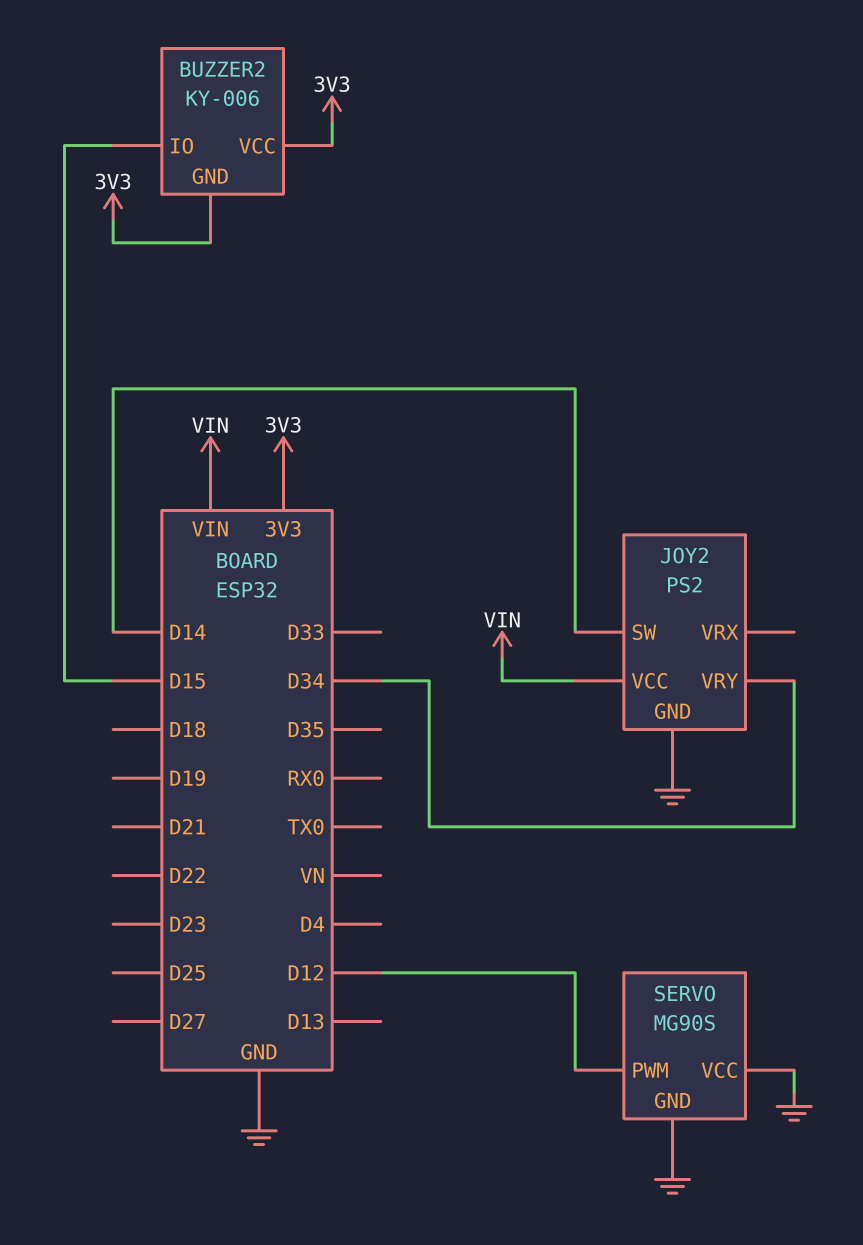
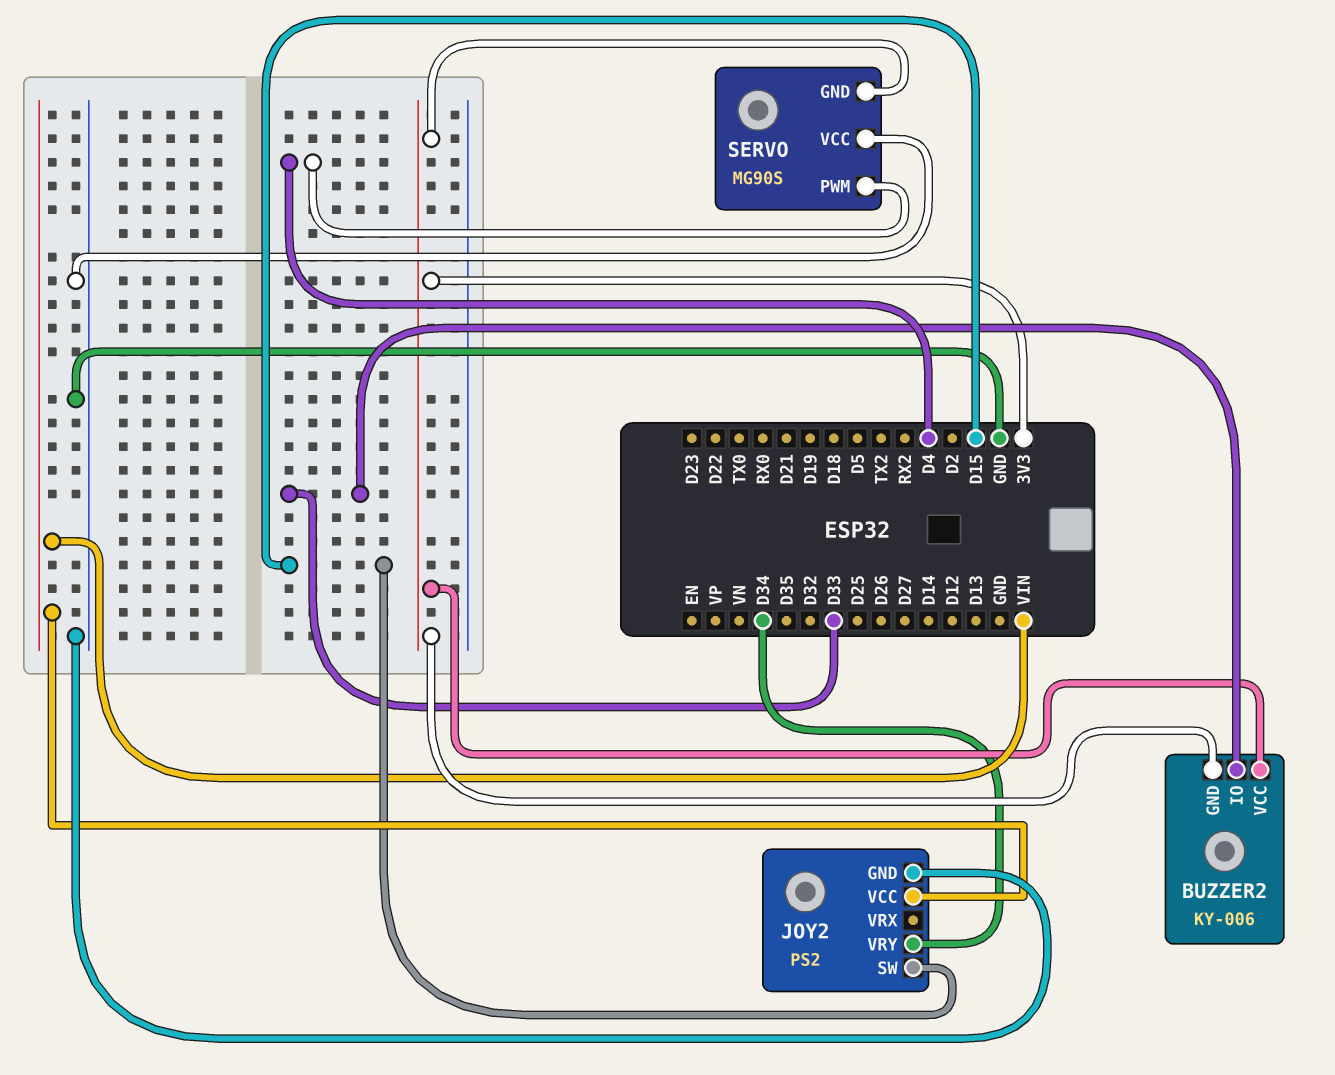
BUZZER2 pin IO: D15 -> D33
JOY2 pin SW: D14 -> D15
SERVO pin GND: GND -> 3V3
SERVO pin PWM: D12 -> D4

